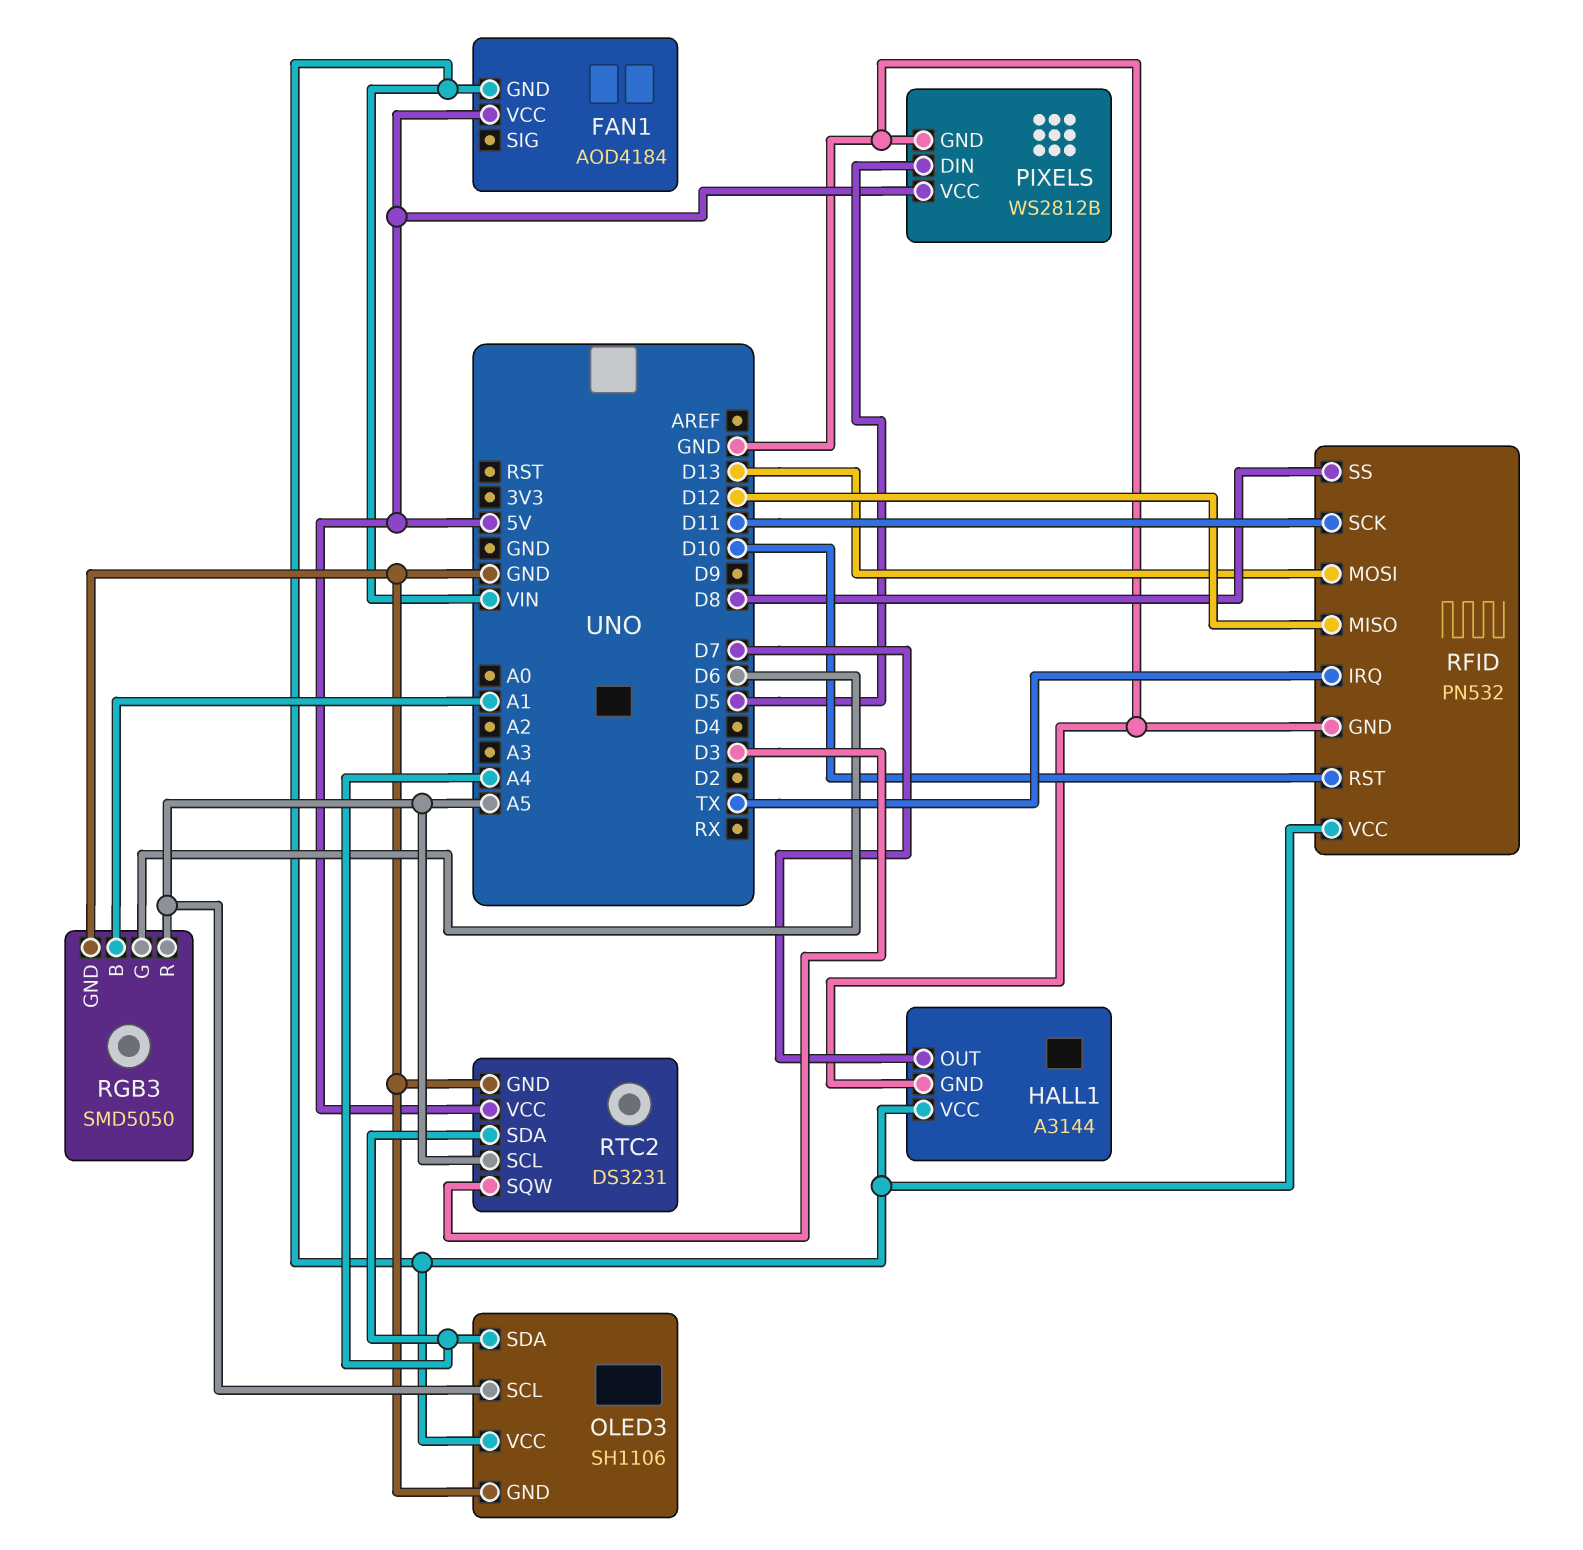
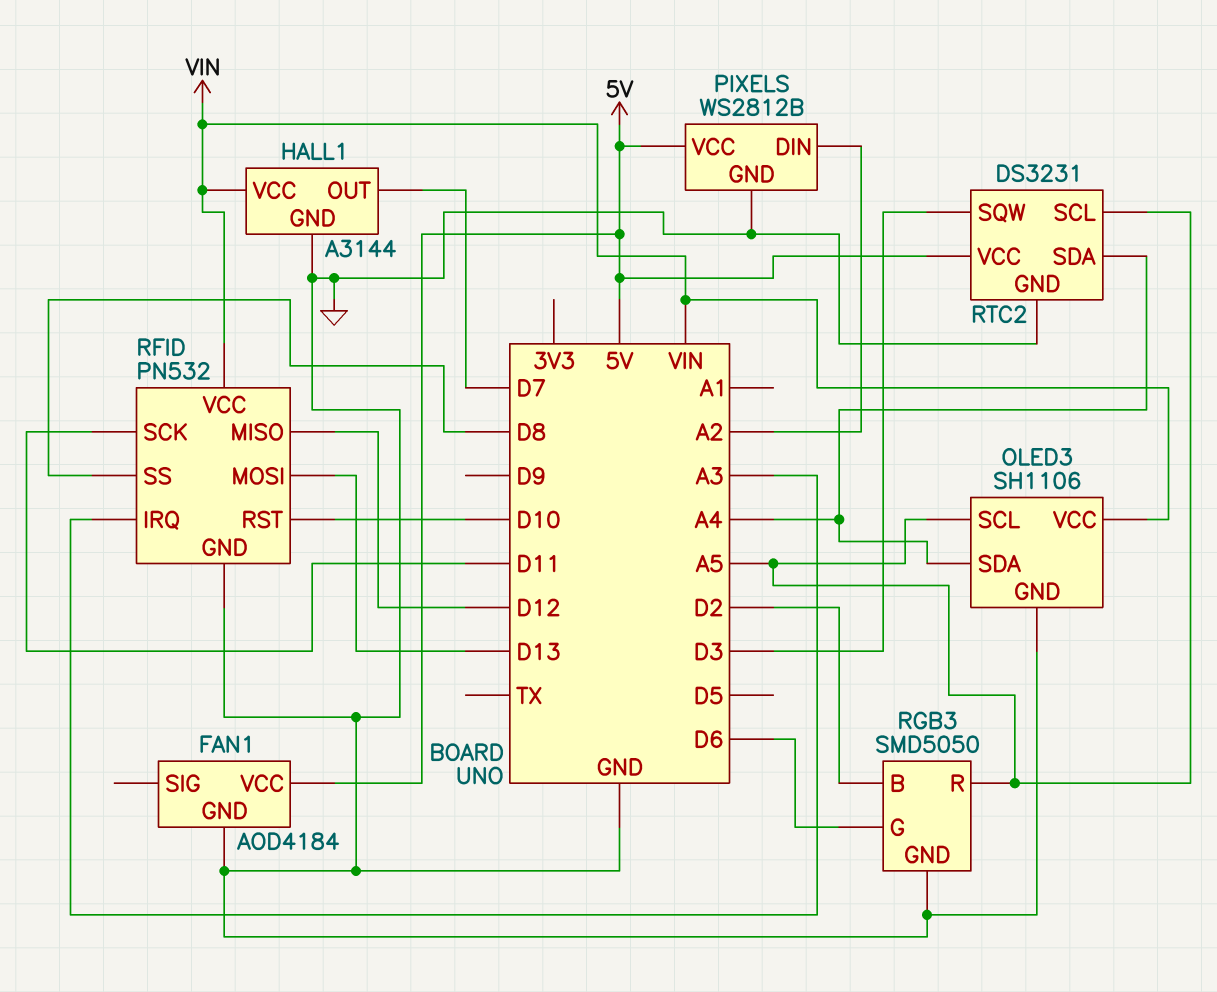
FAN1 pin GND: VIN -> GND
PIXELS pin DIN: D5 -> A2
RFID pin IRQ: TX -> A3
RGB3 pin B: A1 -> D2

